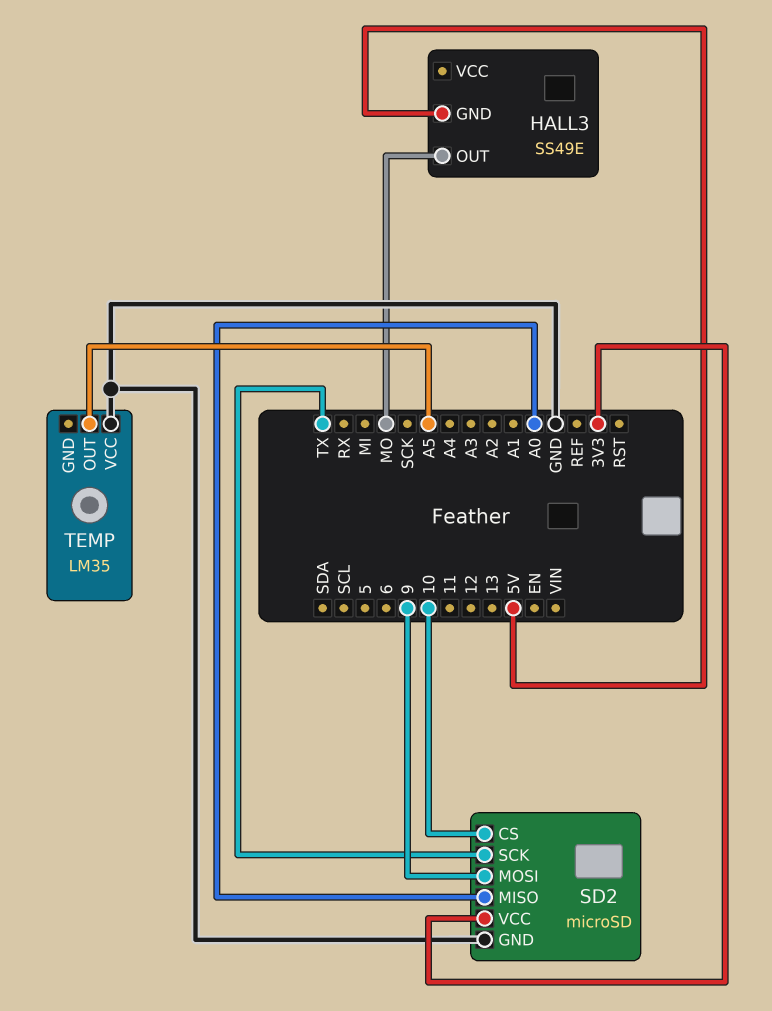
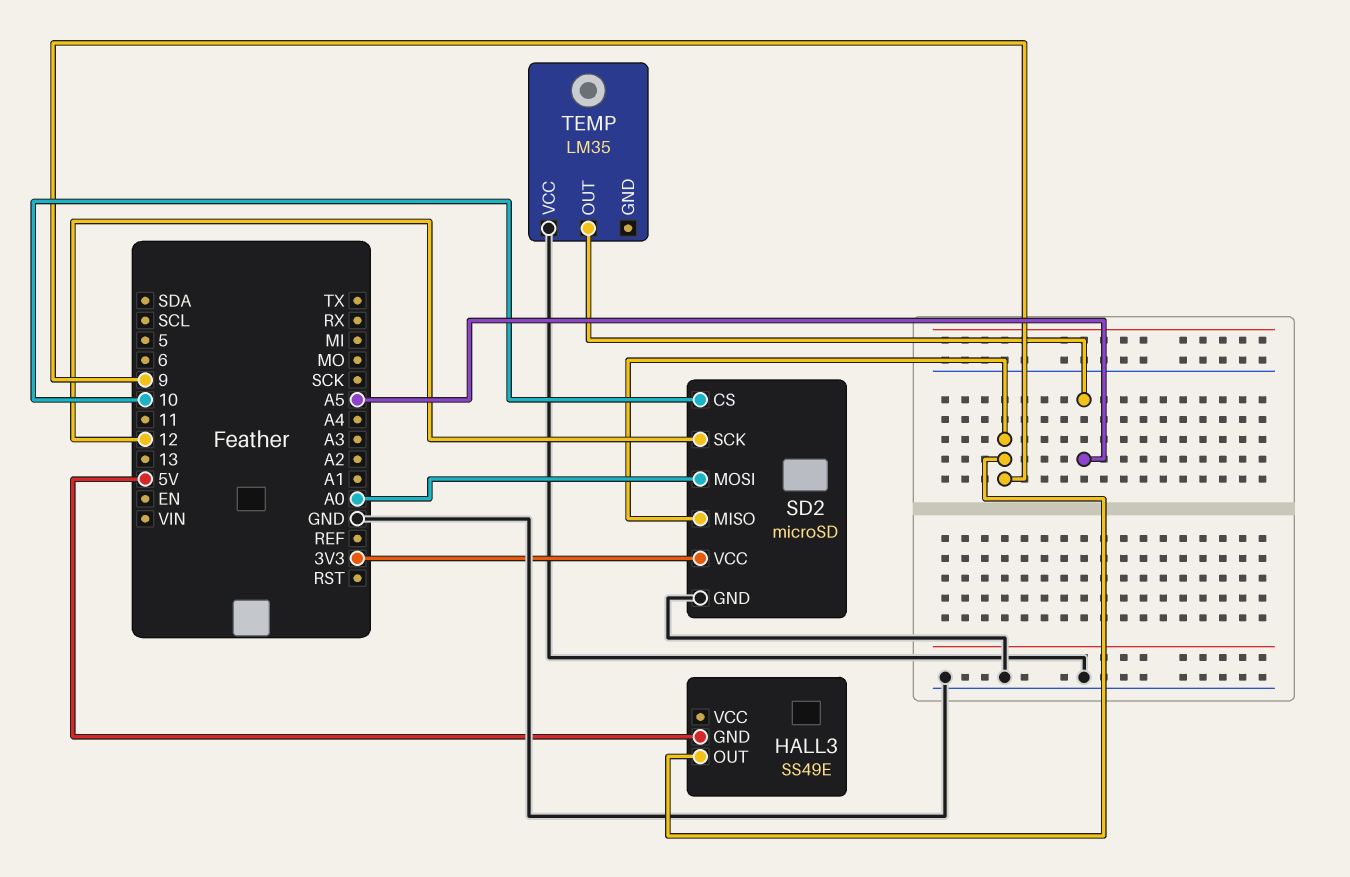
HALL3 pin OUT: MO -> 9
SD2 pin MISO: A0 -> 9
SD2 pin MOSI: 9 -> A0
SD2 pin SCK: TX -> 12

